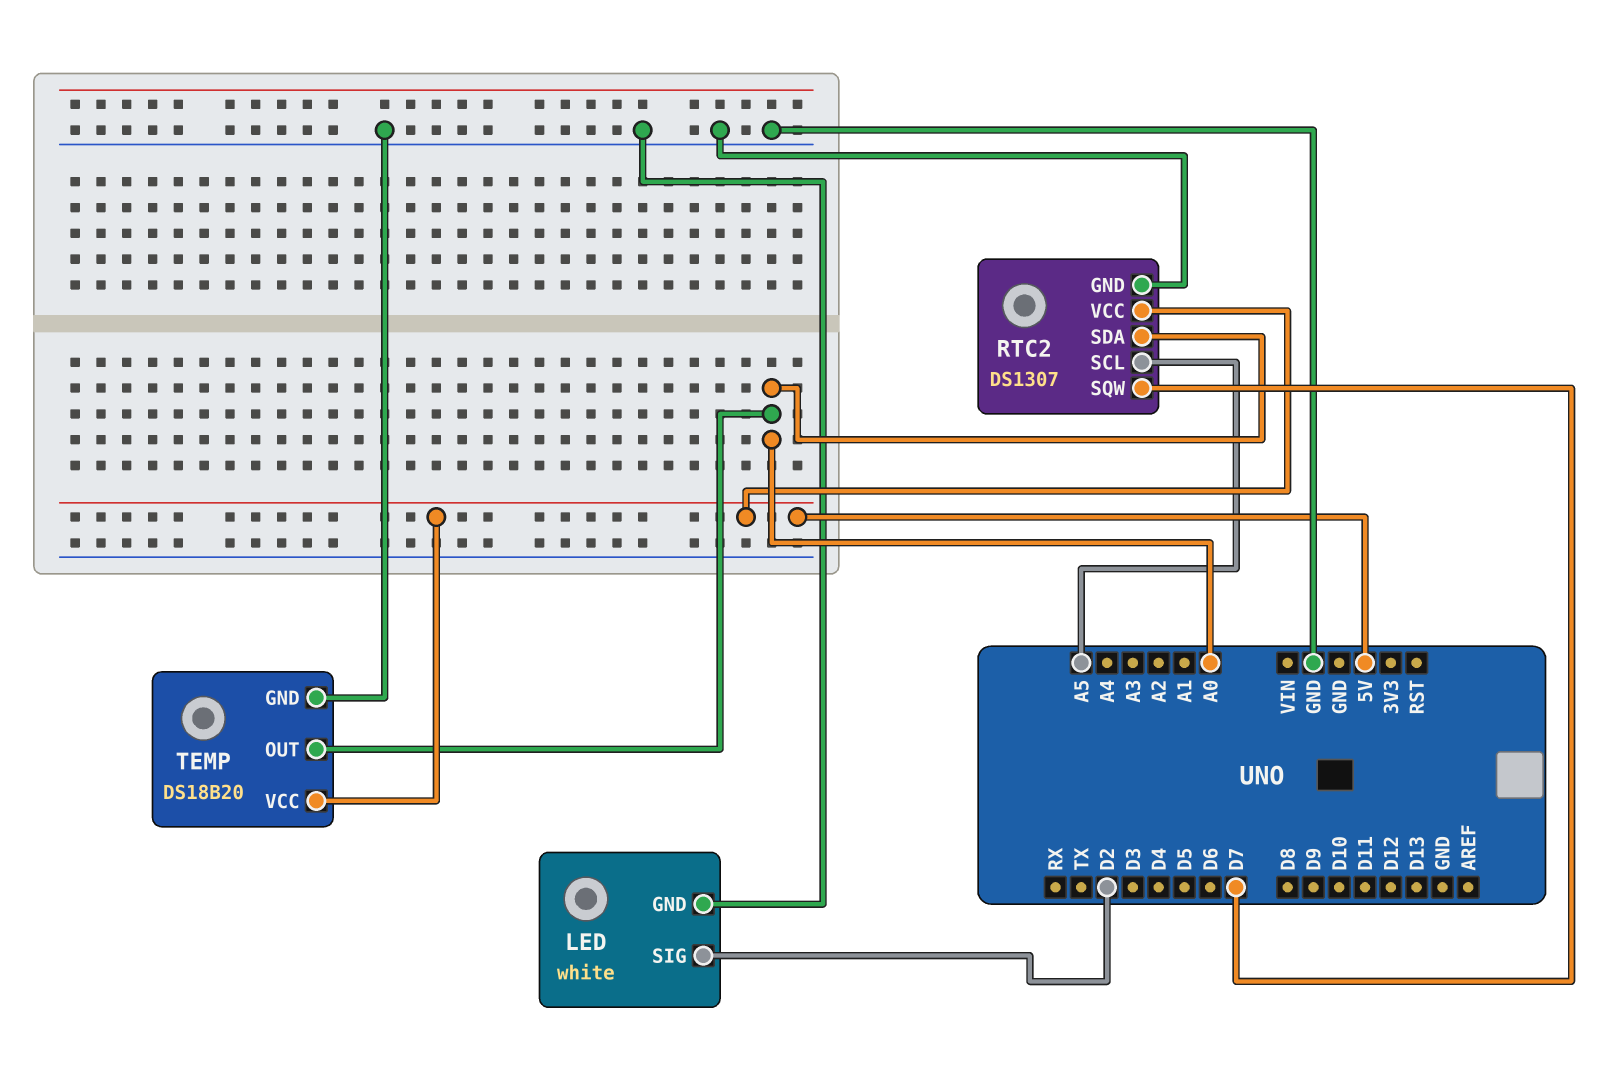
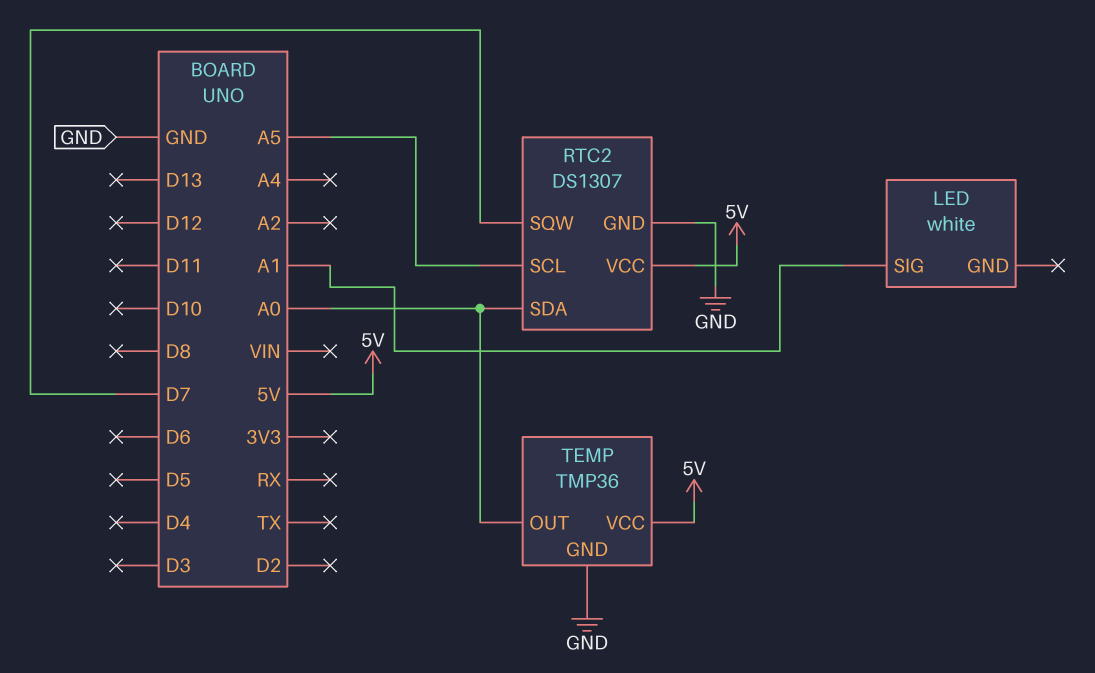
LED pin GND: GND -> none
LED pin SIG: D2 -> A1
TEMP: DS18B20 -> TMP36

